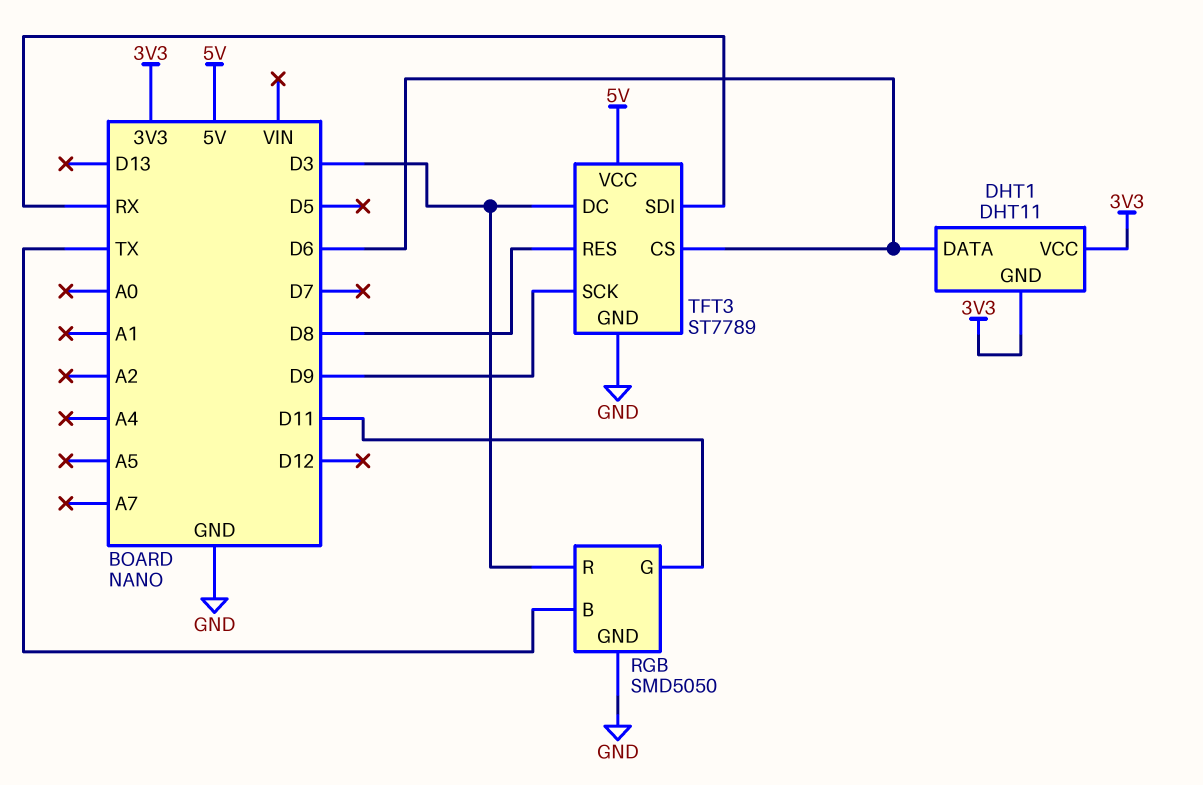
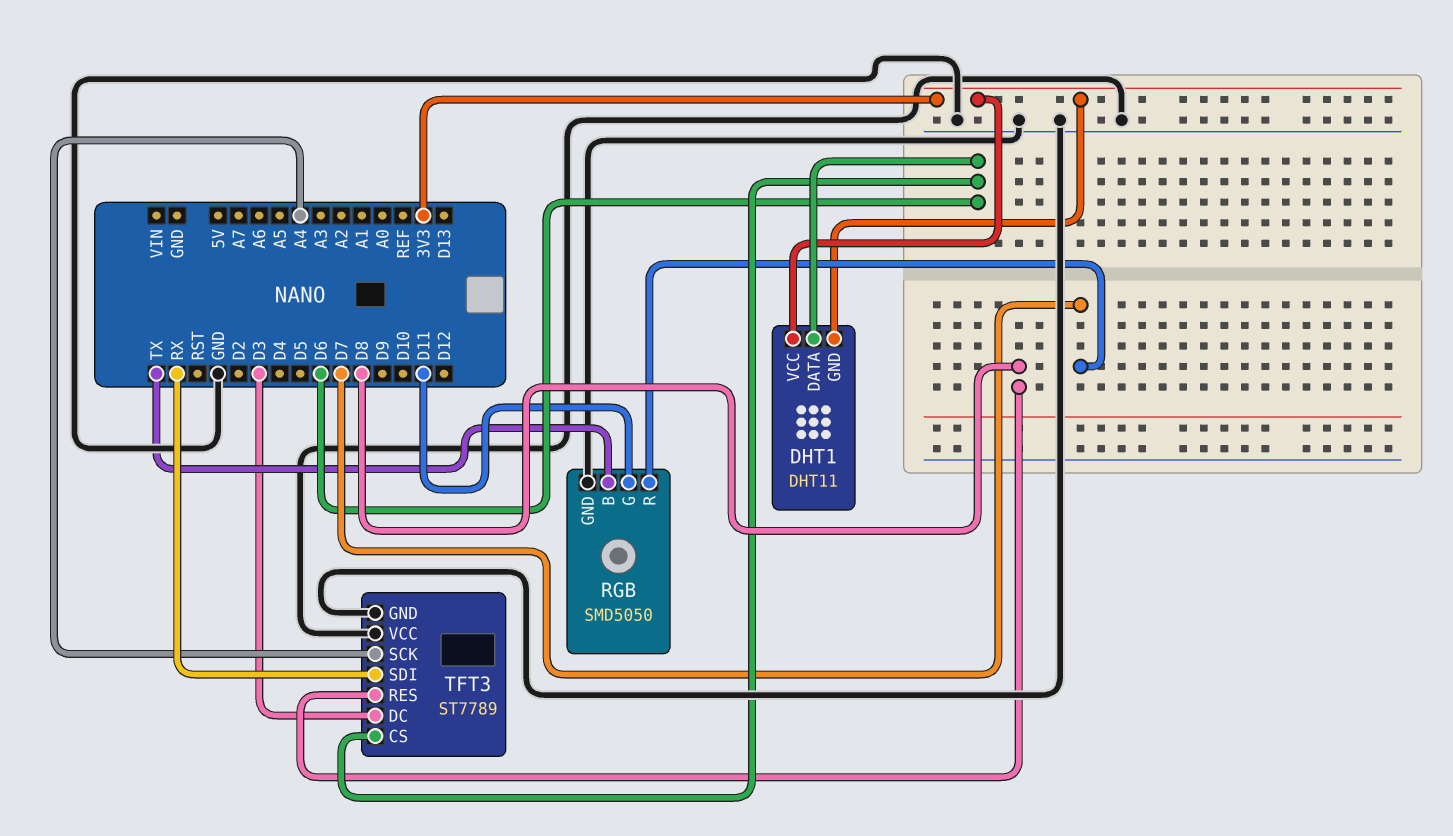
RGB pin R: D3 -> D7
TFT3 pin SCK: D9 -> A4
TFT3 pin VCC: 5V -> GND

